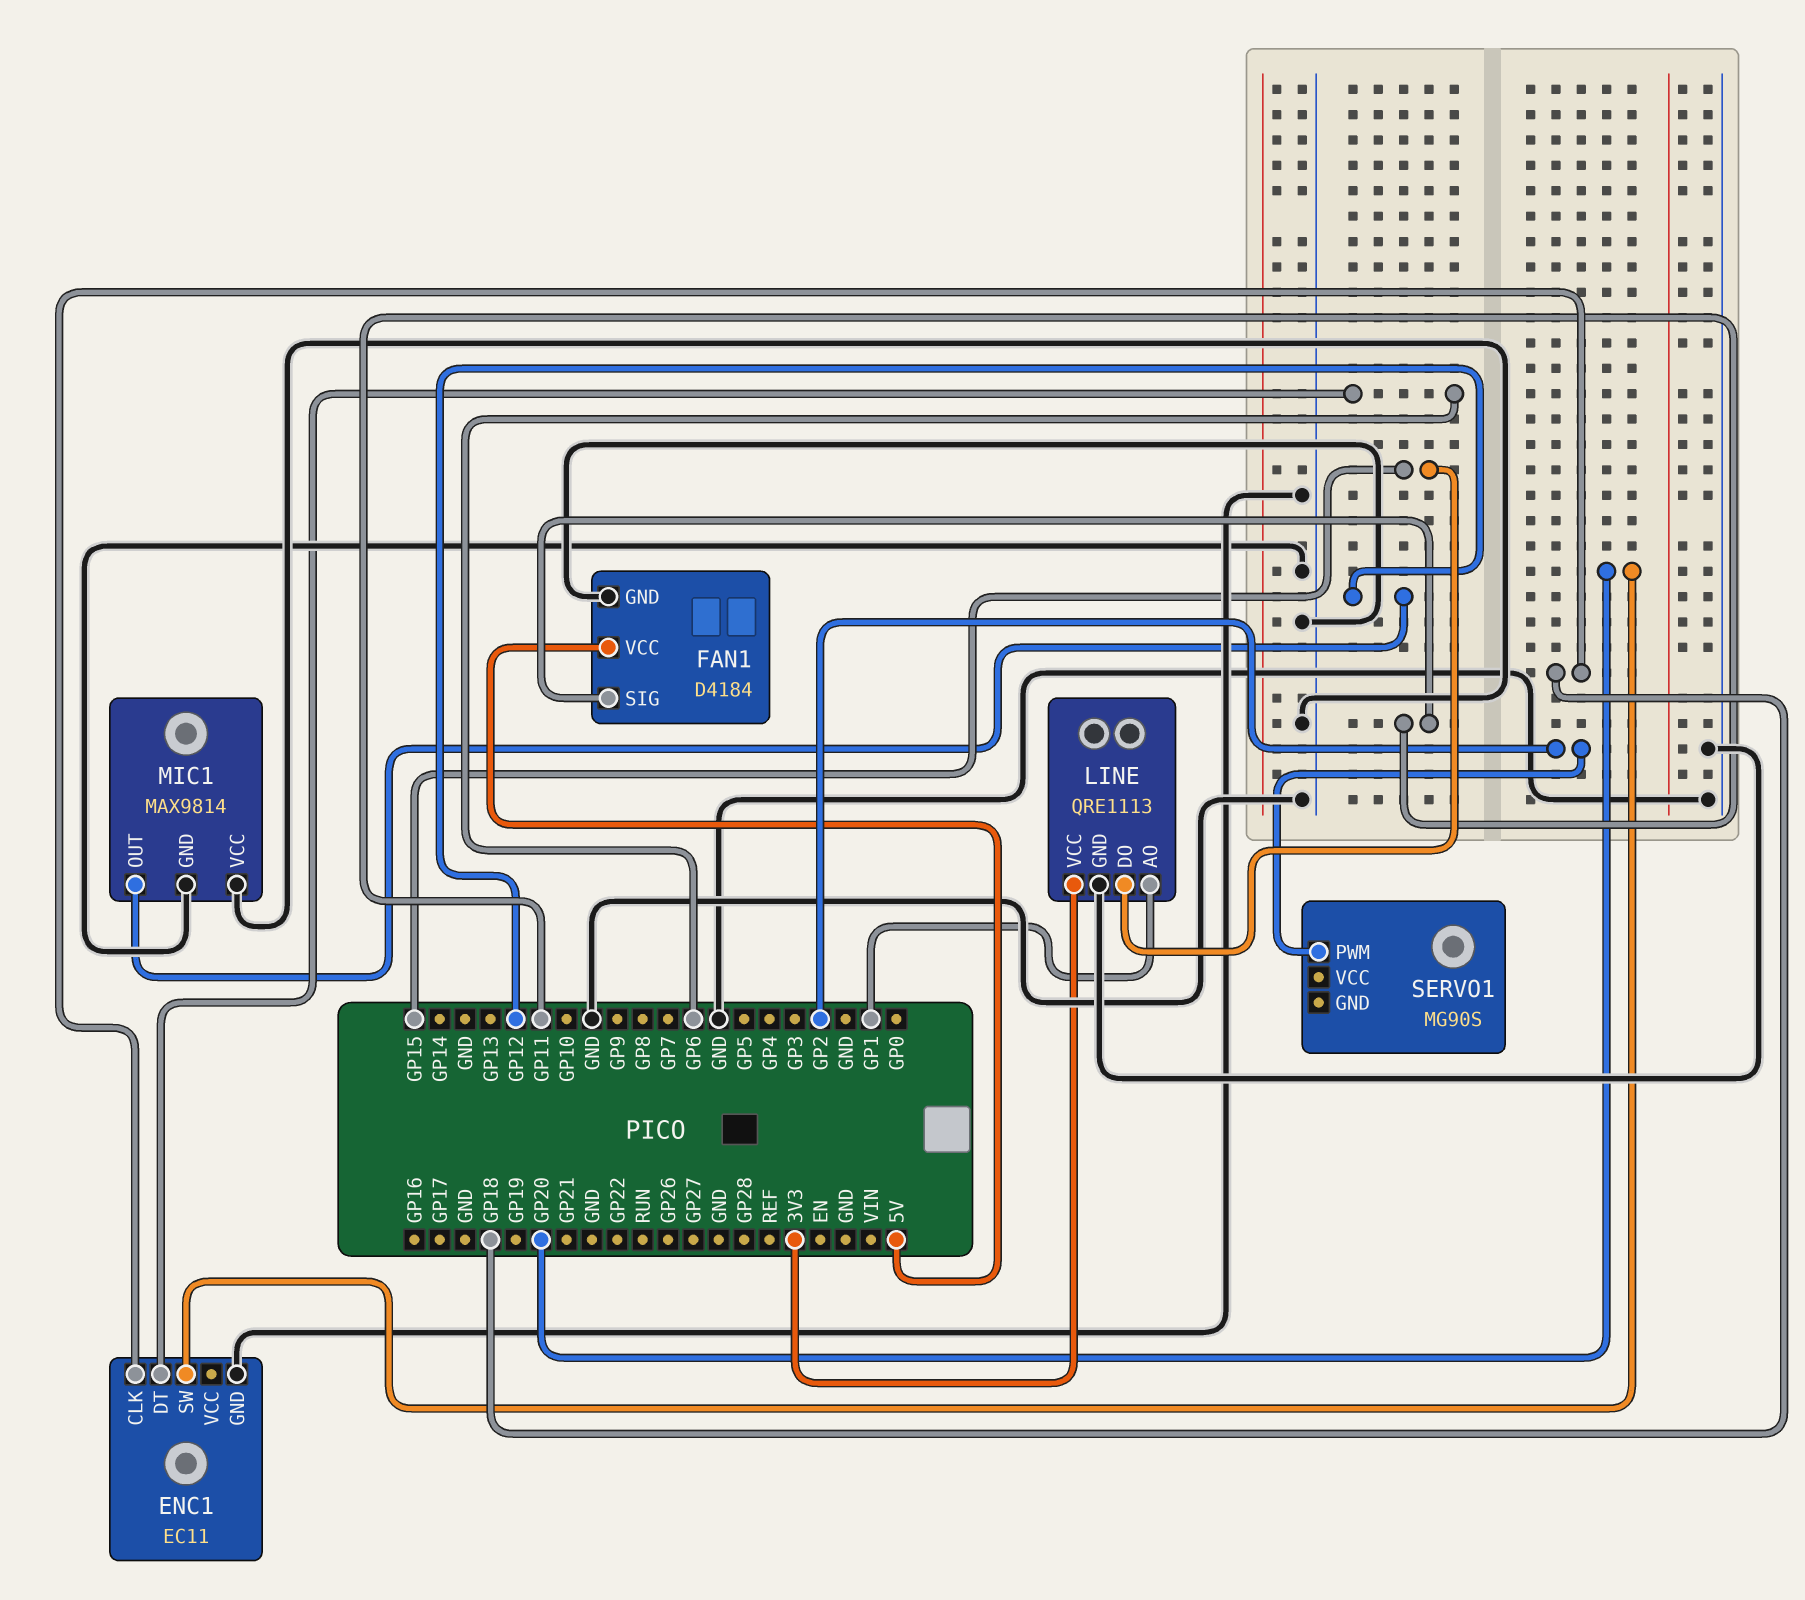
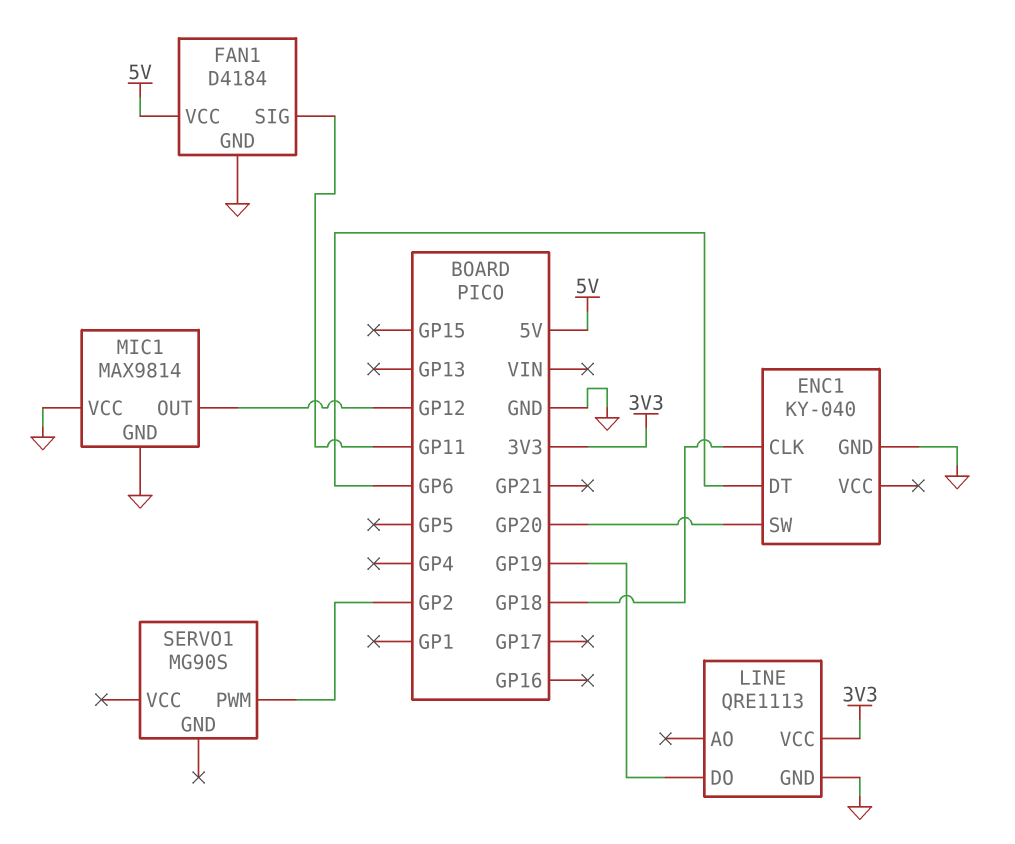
ENC1: EC11 -> KY-040
LINE pin AO: GP1 -> none
LINE pin DO: GP15 -> GP19

